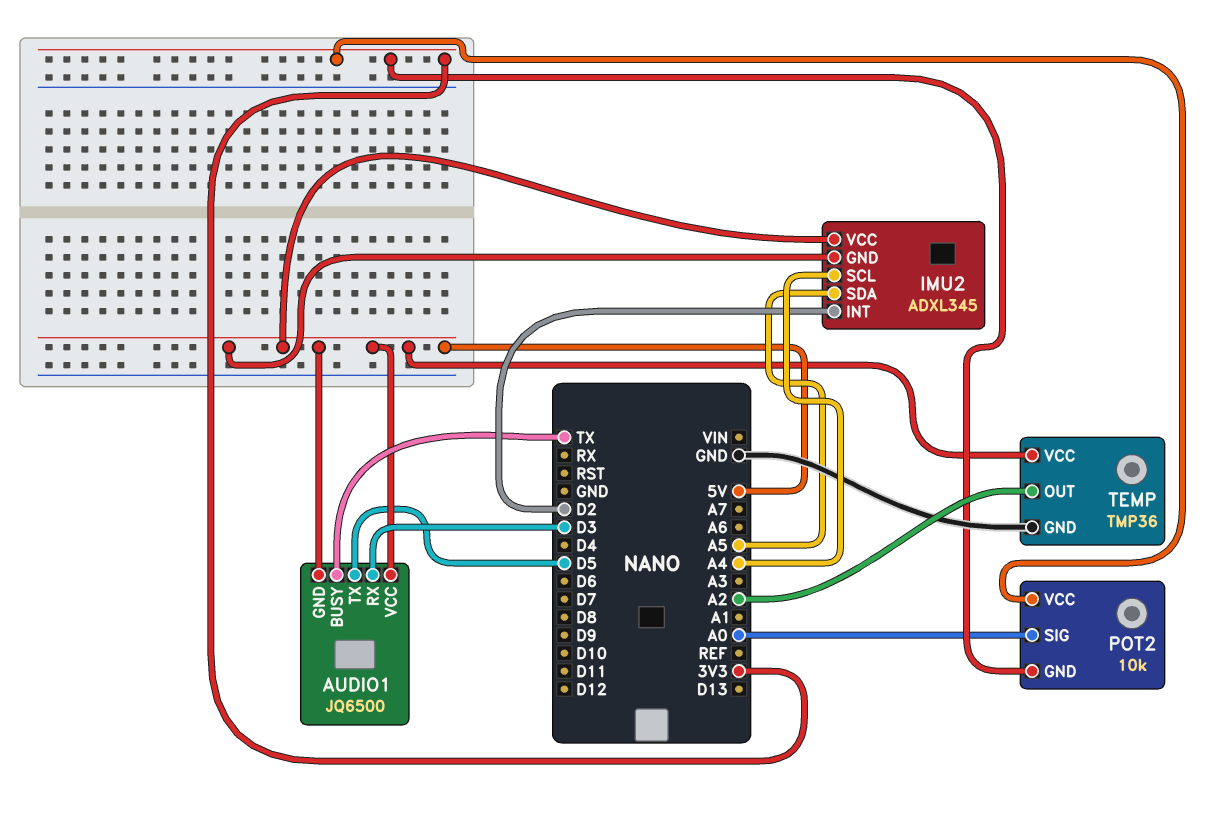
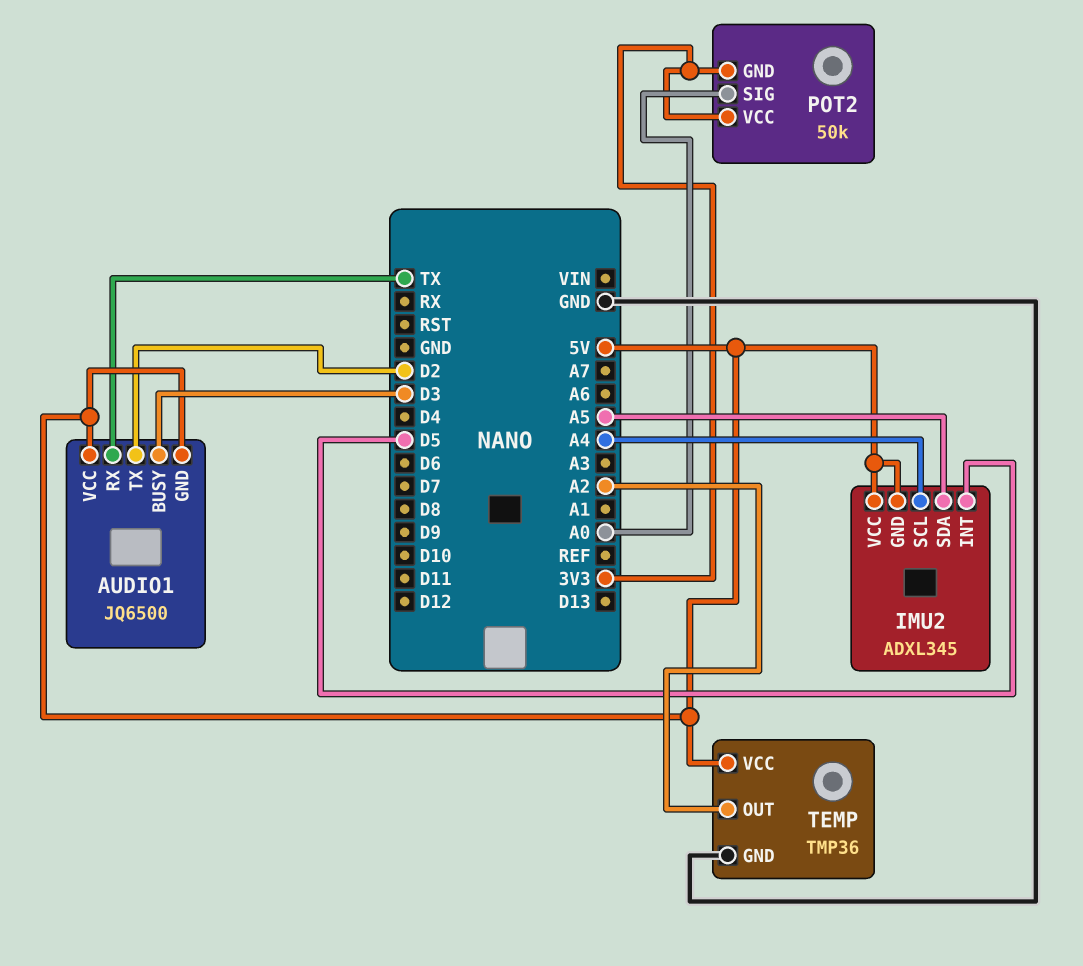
AUDIO1 pin BUSY: TX -> D3
AUDIO1 pin RX: D3 -> TX
AUDIO1 pin TX: D5 -> D2
IMU2 pin INT: D2 -> D5
POT2: 10k -> 50k

